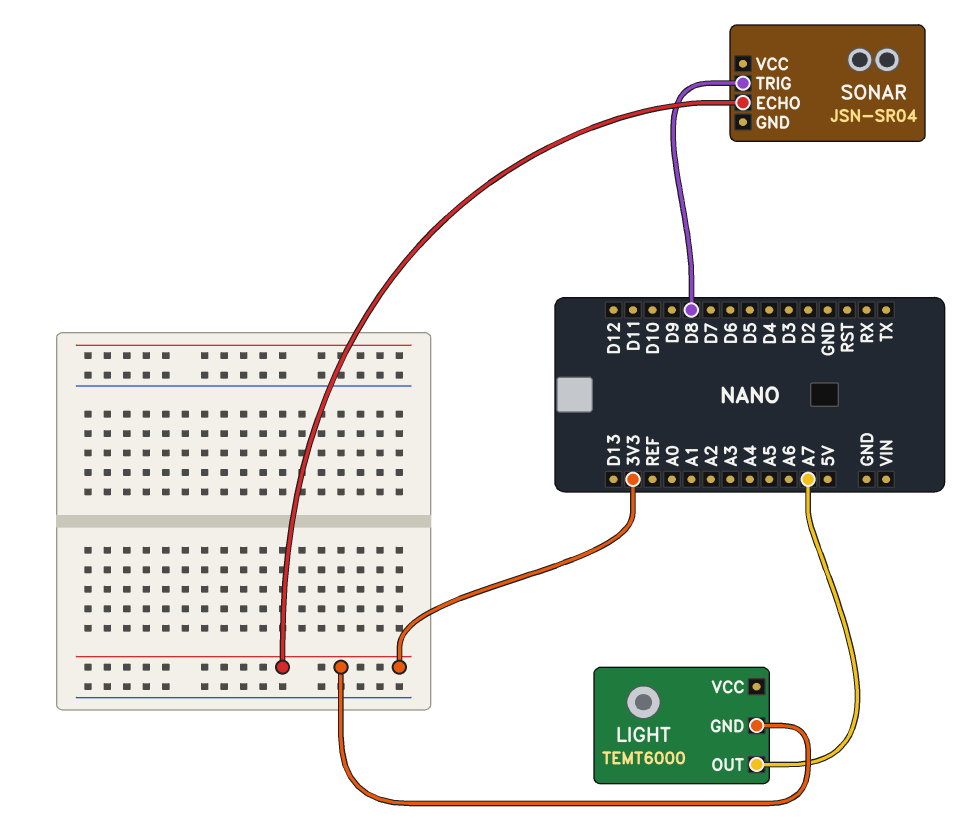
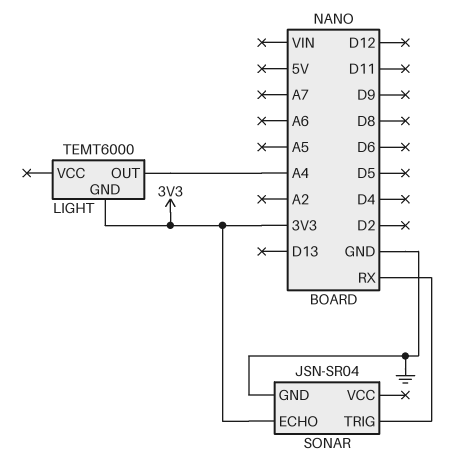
LIGHT pin OUT: A7 -> A4
SONAR pin GND: none -> GND
SONAR pin TRIG: D8 -> RX

